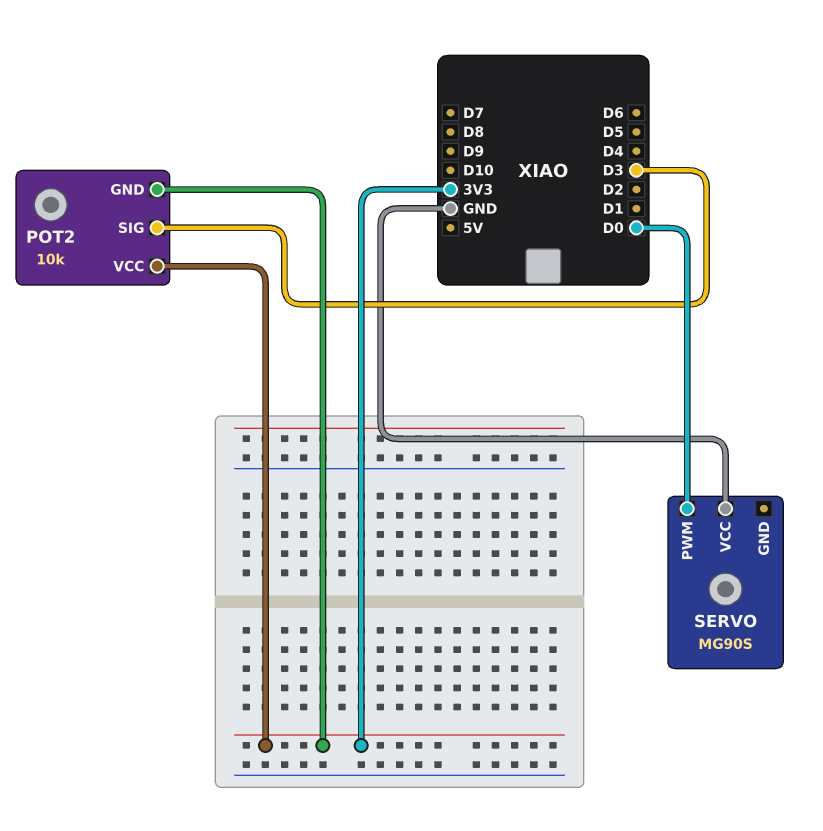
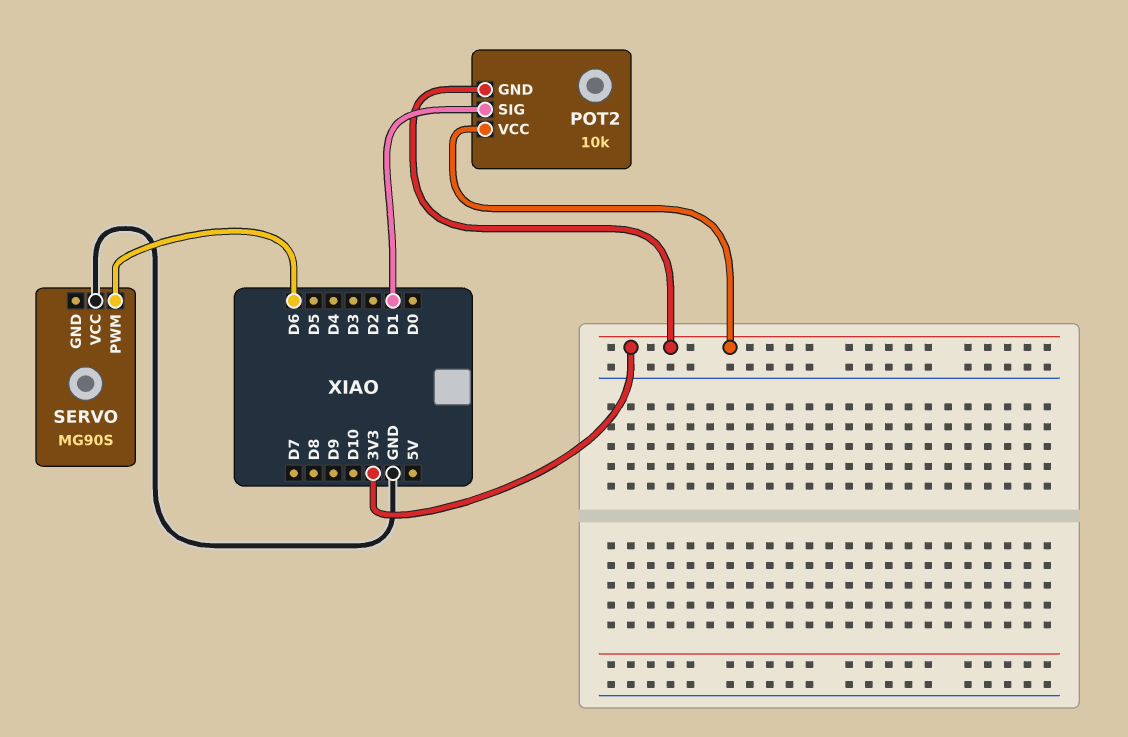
POT2 pin SIG: D3 -> D1
SERVO pin PWM: D0 -> D6

